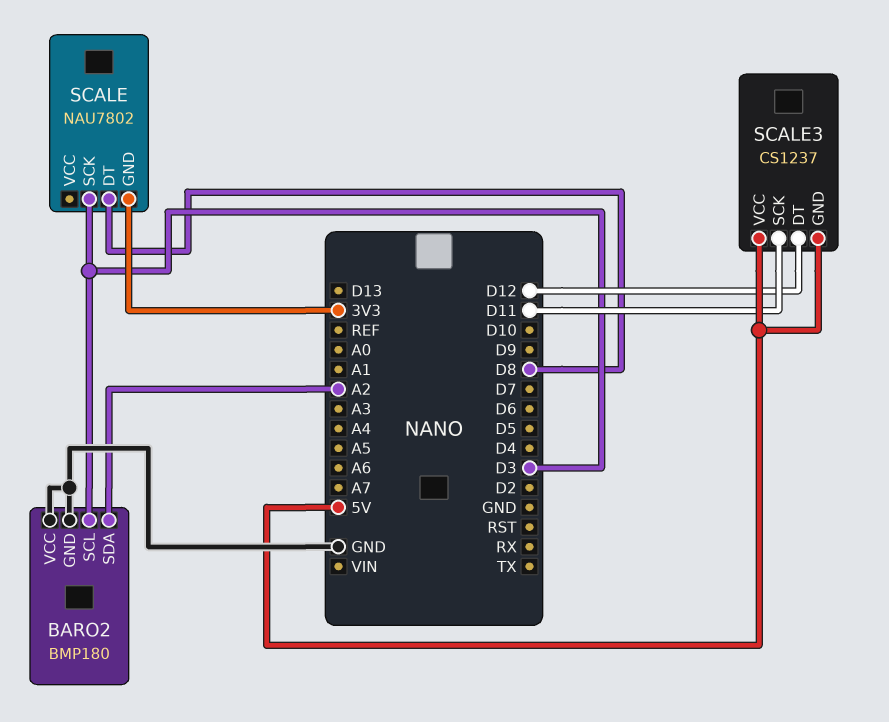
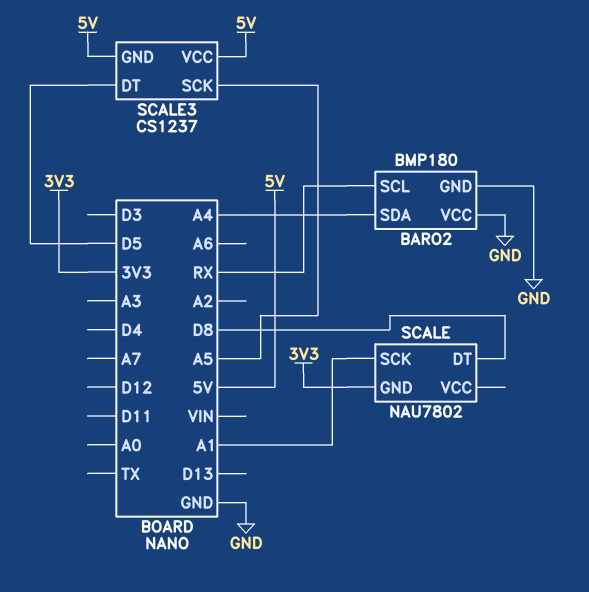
BARO2 pin SCL: D3 -> RX
BARO2 pin SDA: A2 -> A4
SCALE pin SCK: D3 -> A1
SCALE3 pin DT: D12 -> D5
SCALE3 pin SCK: D11 -> A5

